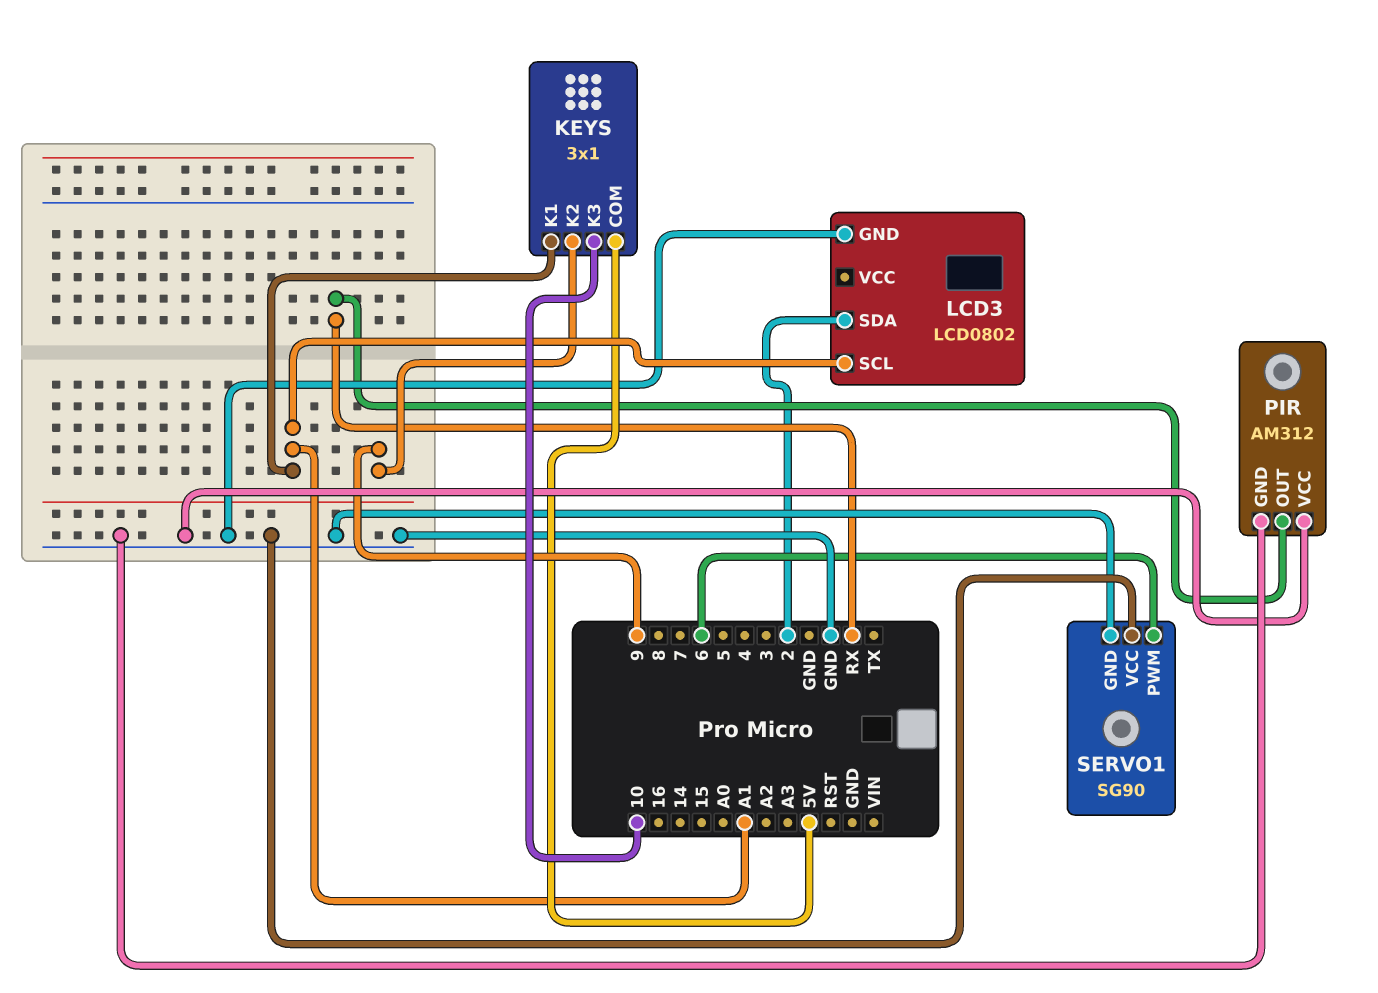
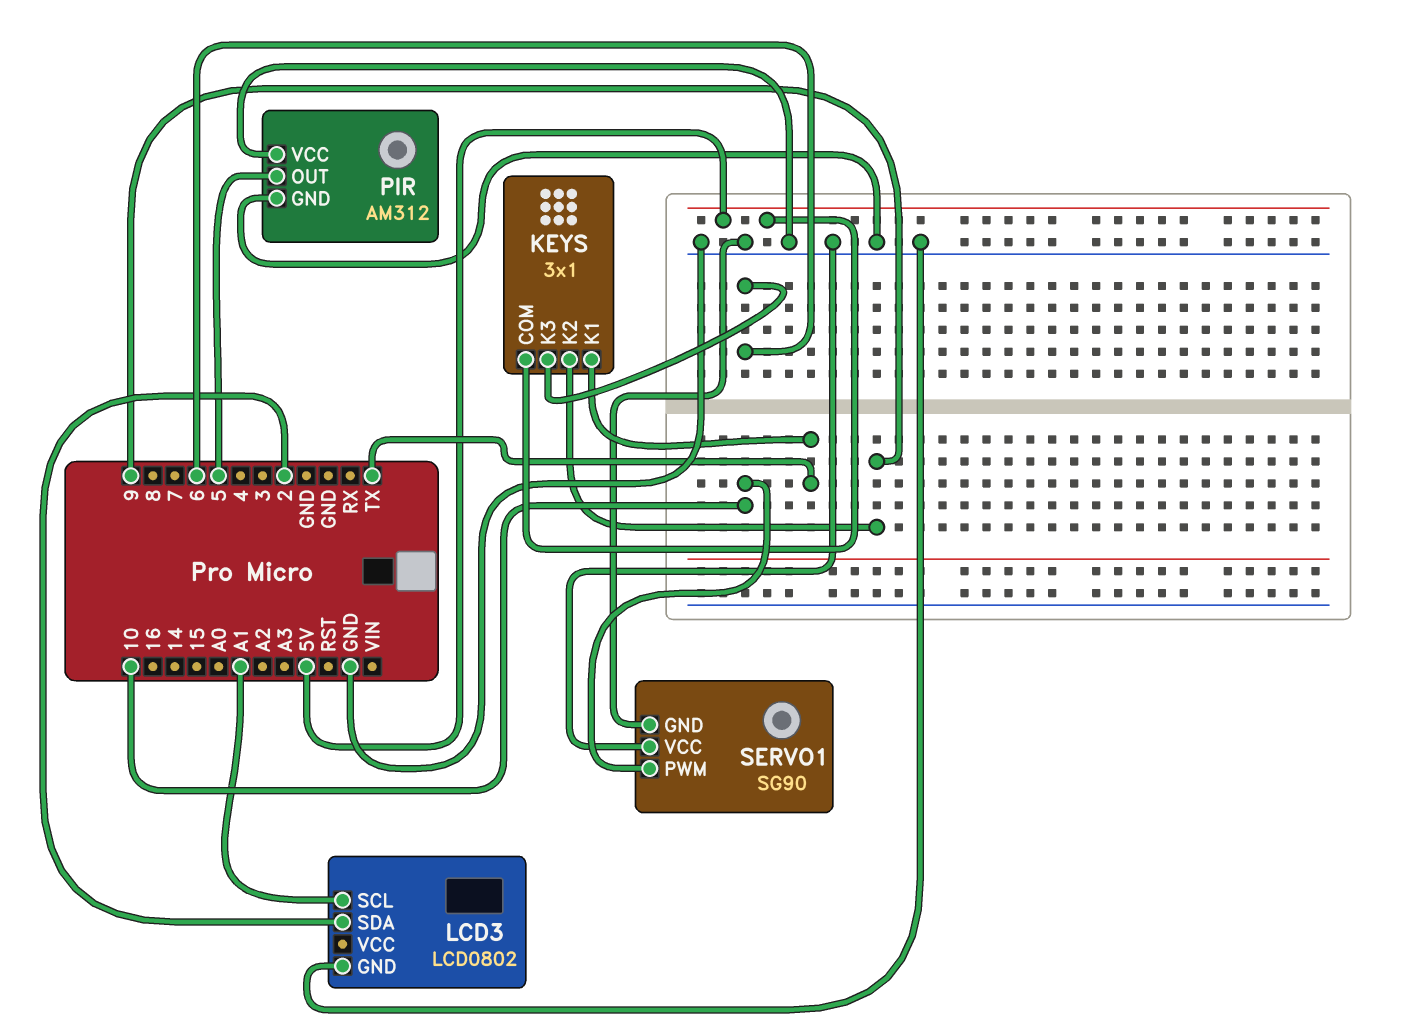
KEYS pin K1: A1 -> TX
KEYS pin K3: 10 -> 6
PIR pin OUT: RX -> 5
SERVO1 pin PWM: 6 -> 10

